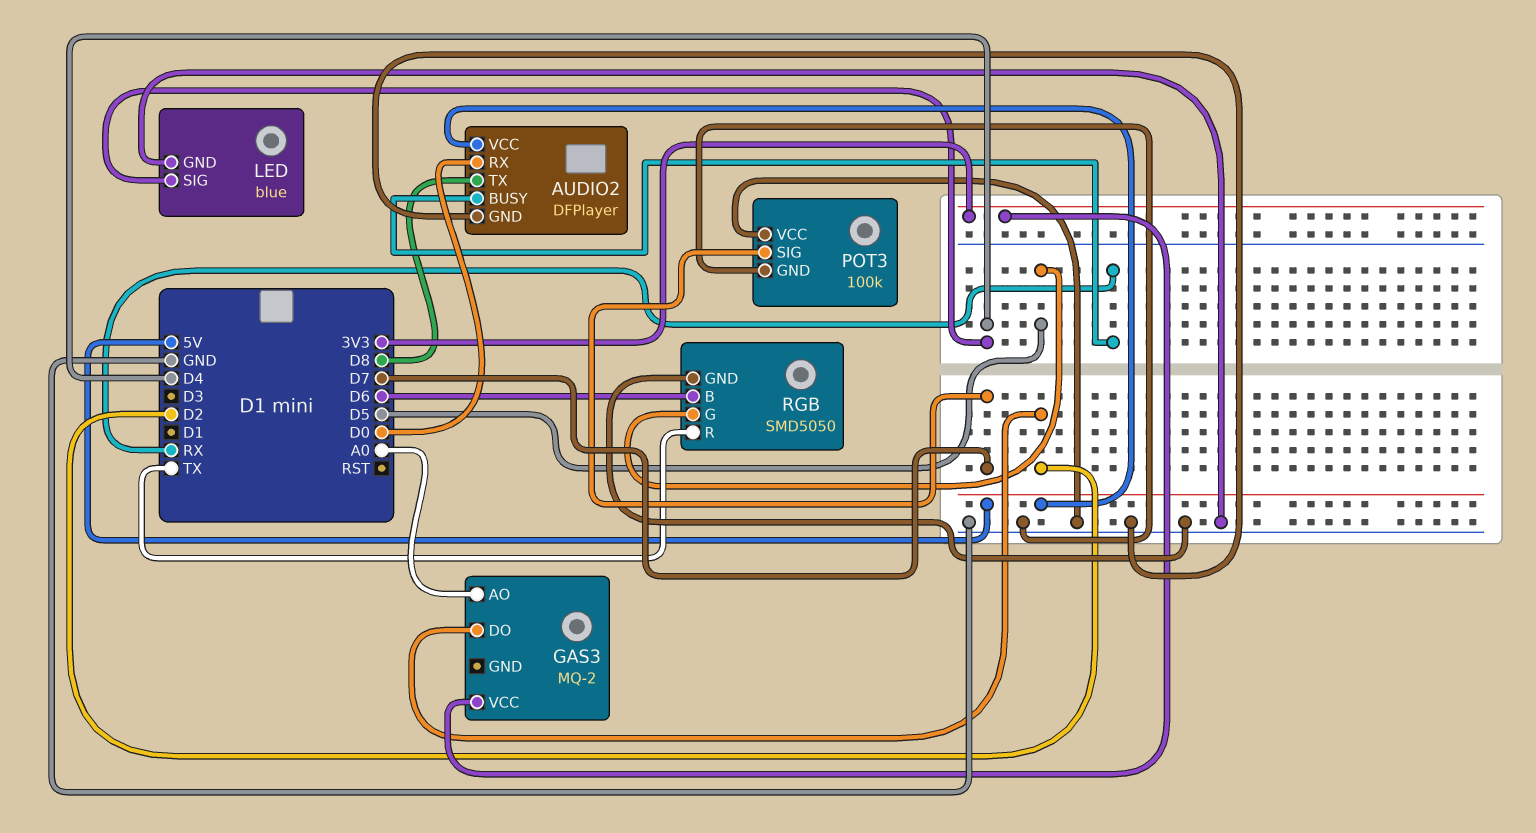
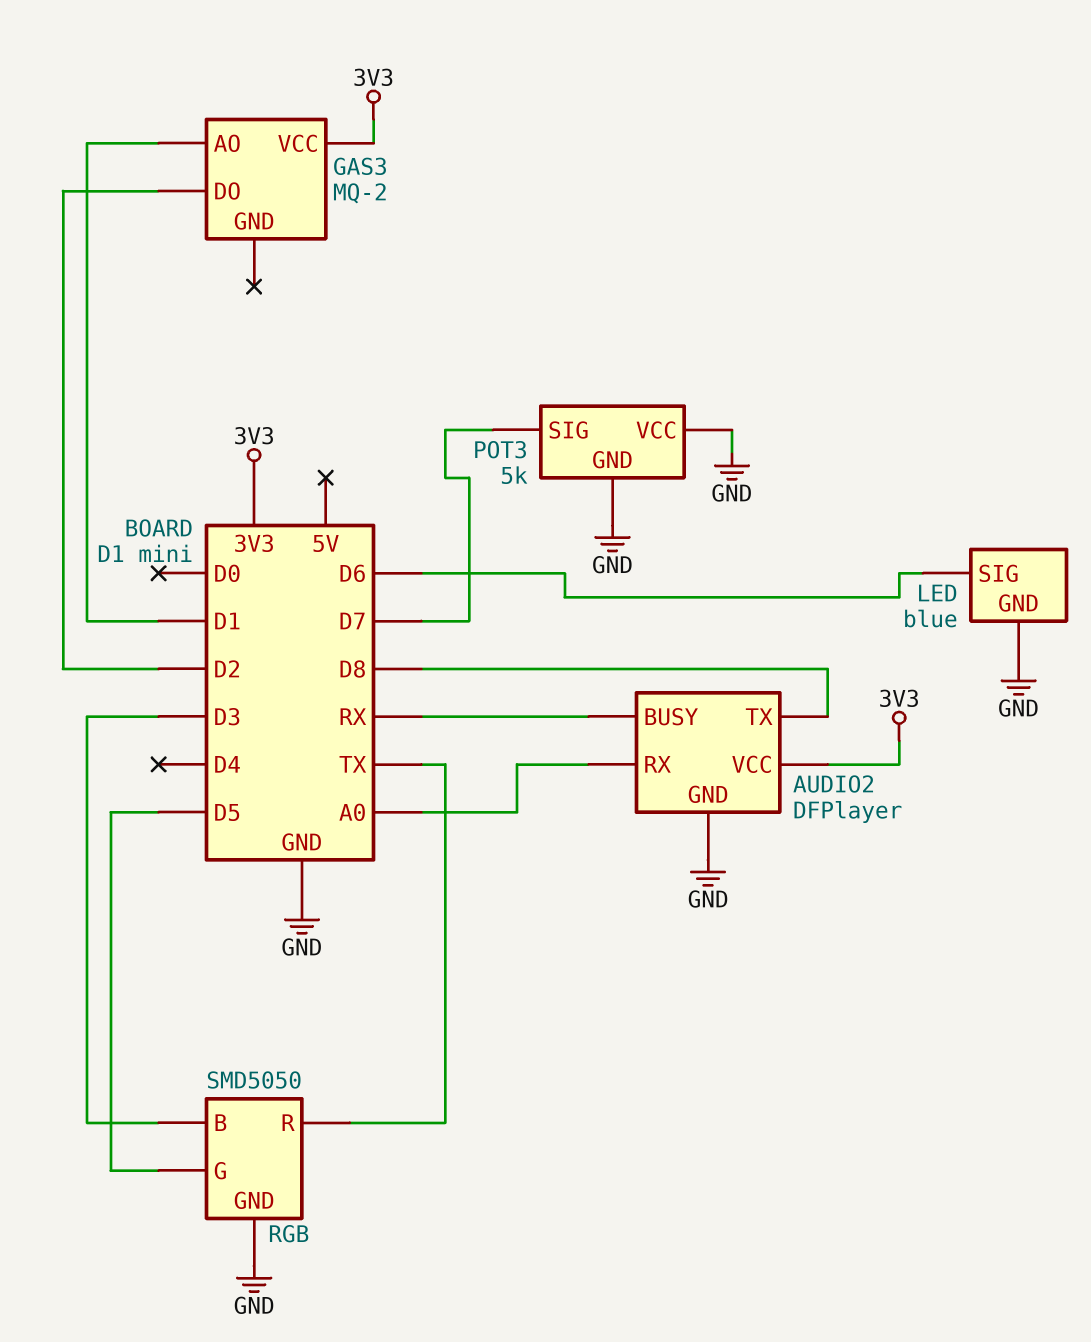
AUDIO2 pin RX: D0 -> A0
AUDIO2 pin VCC: 5V -> 3V3
GAS3 pin AO: A0 -> D1
LED pin SIG: D4 -> D6
POT3: 100k -> 5k
RGB pin B: D6 -> D3

